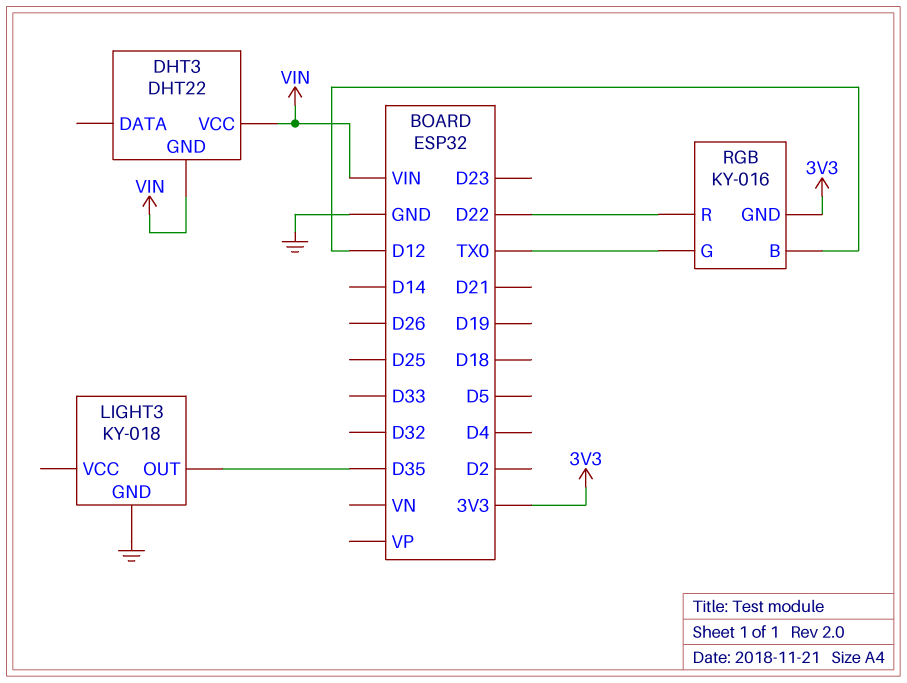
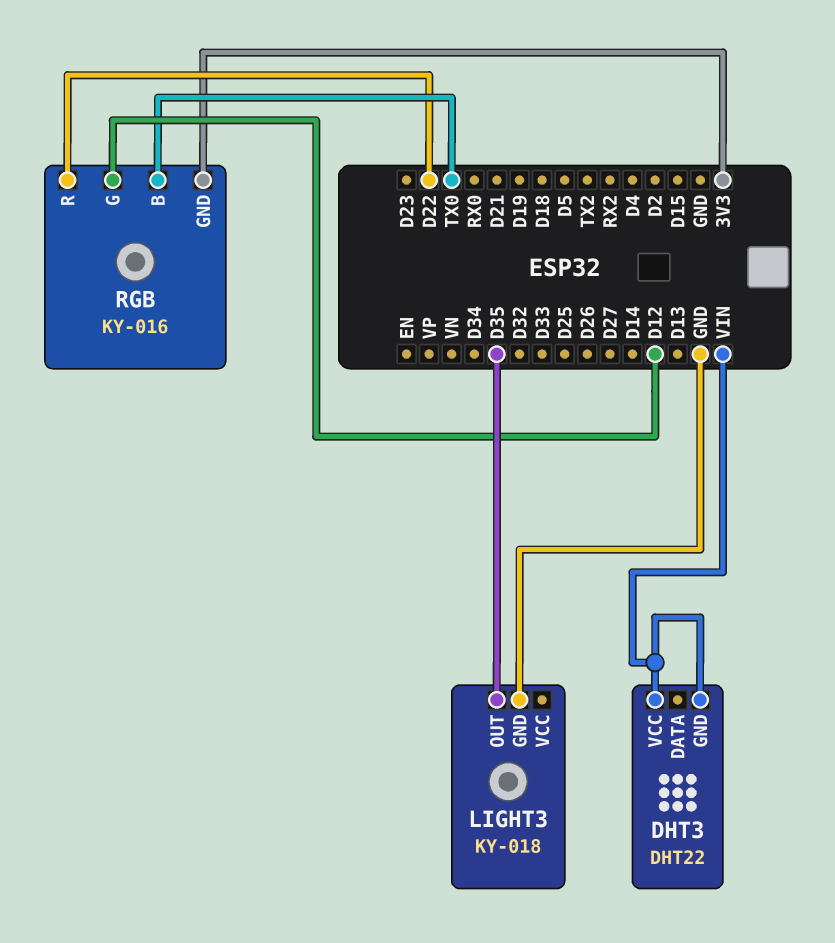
RGB pin B: D12 -> TX0
RGB pin G: TX0 -> D12

